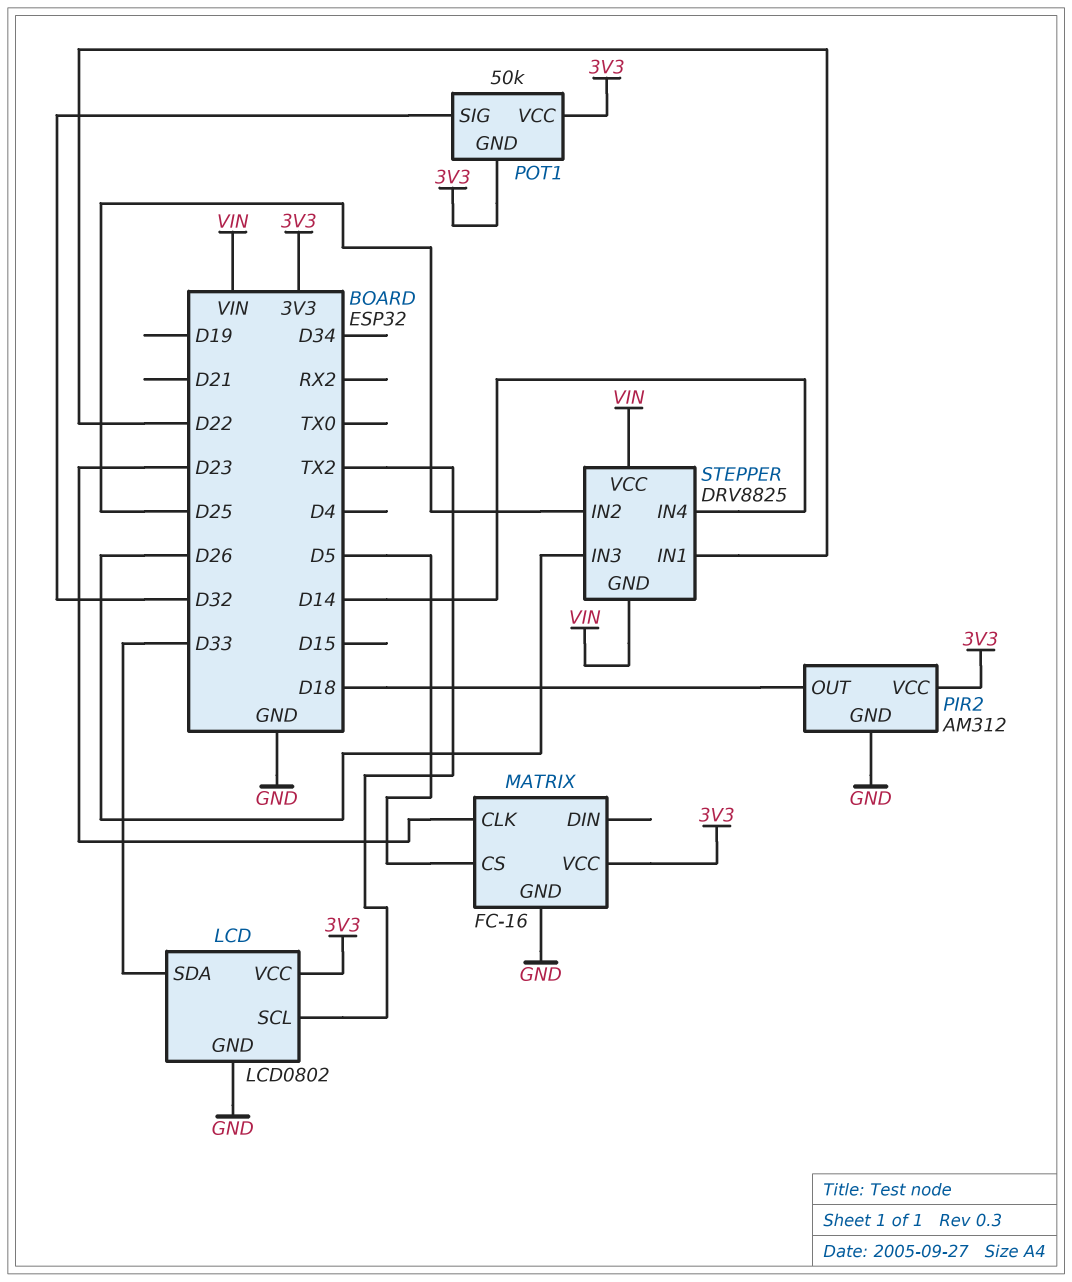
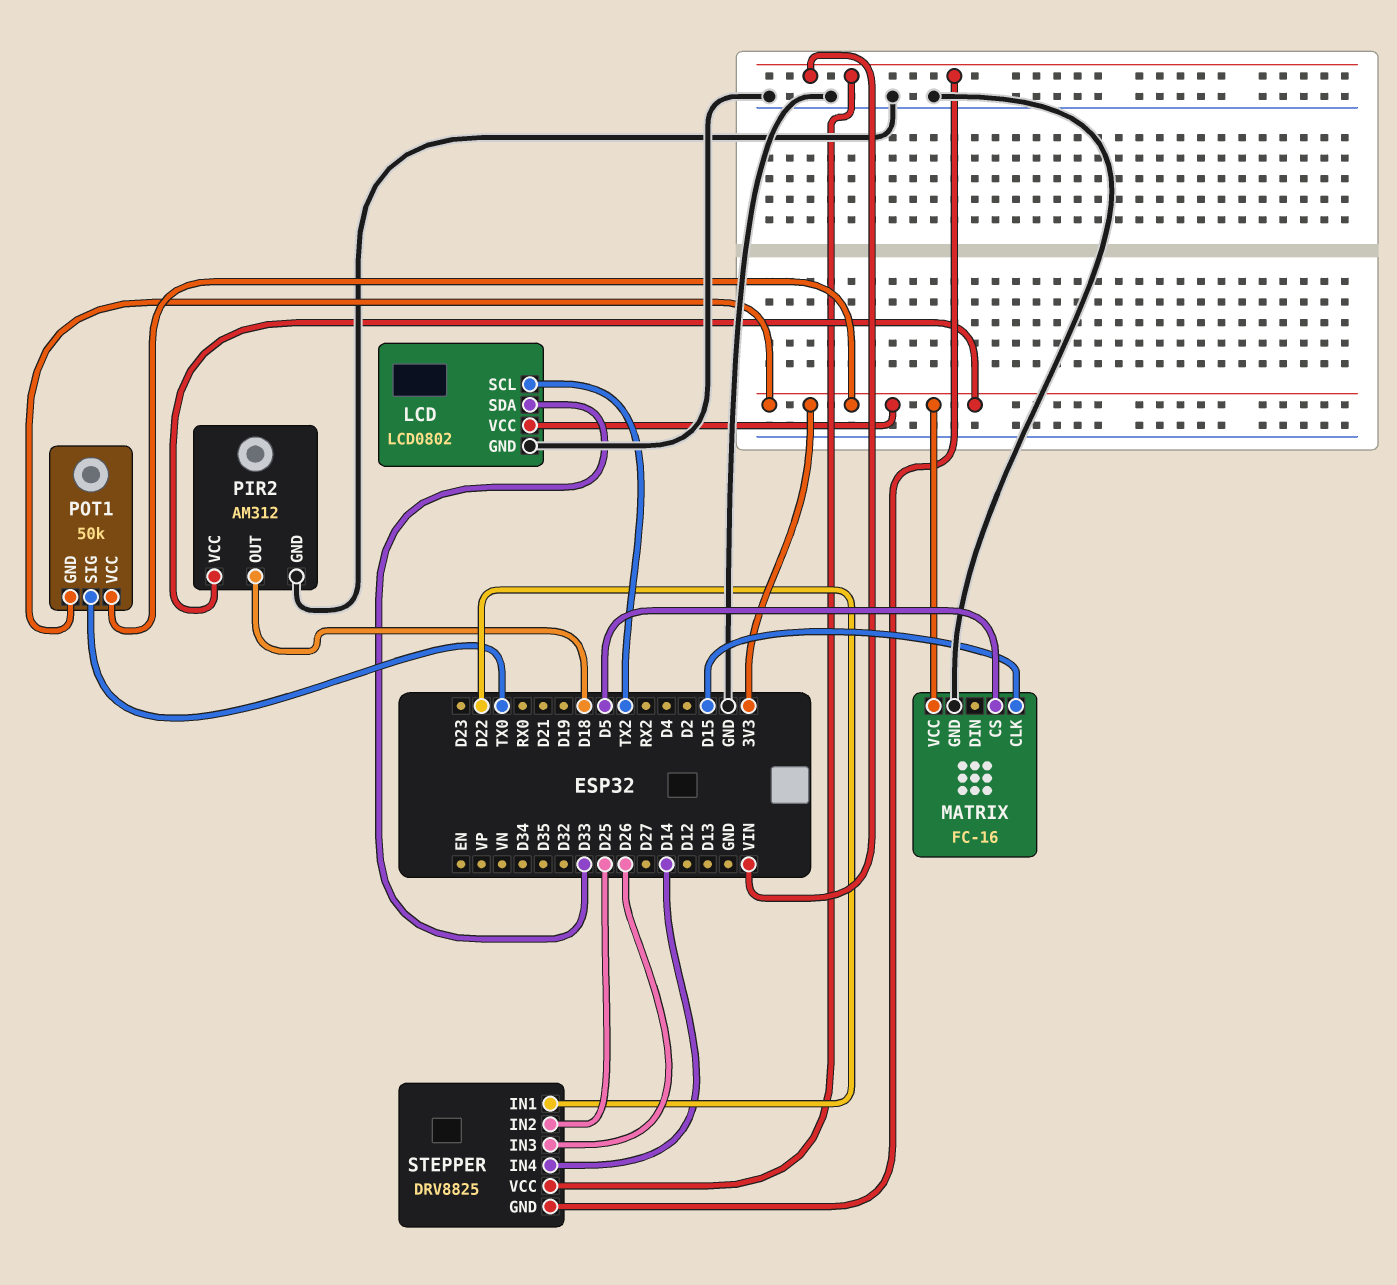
MATRIX pin CLK: D23 -> D15
POT1 pin SIG: D32 -> TX0

